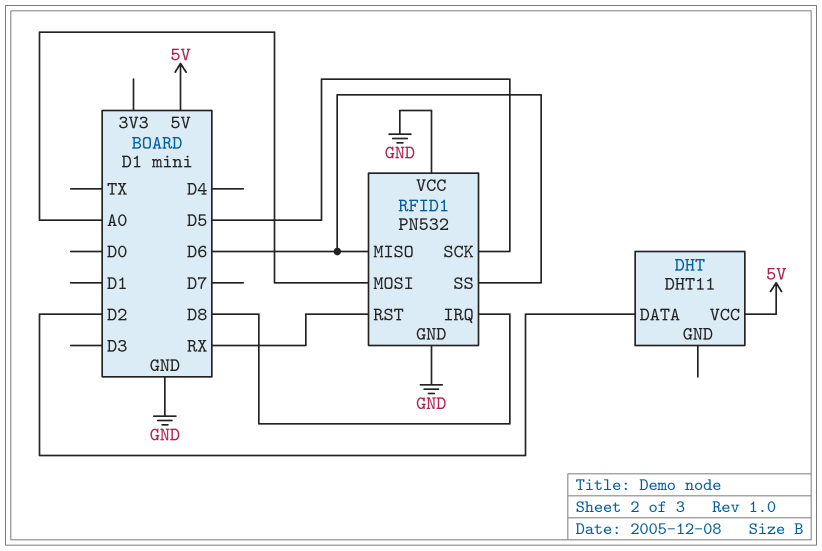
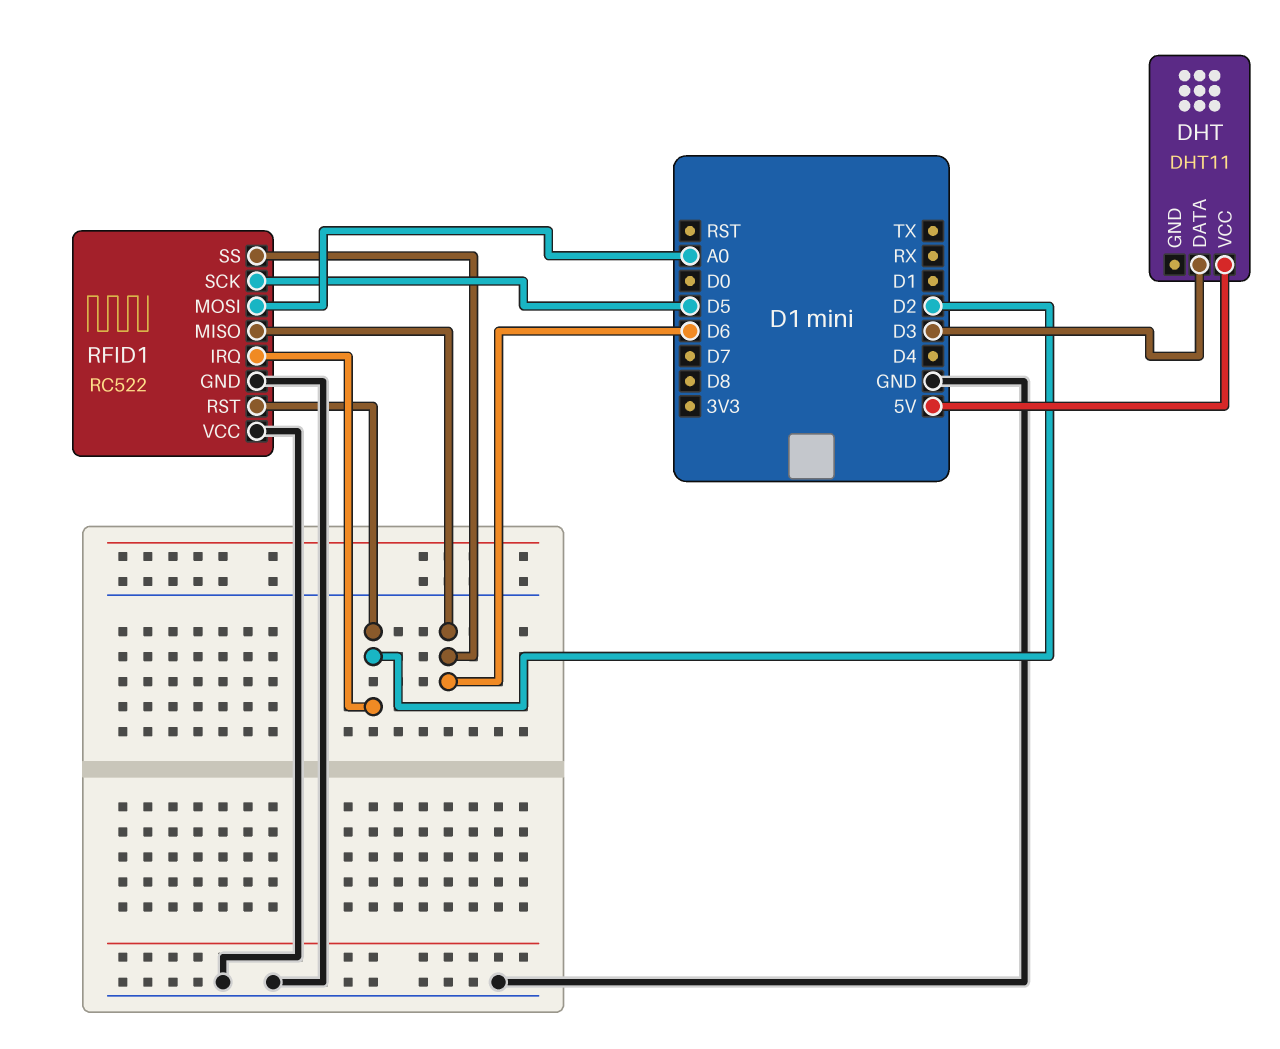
DHT pin DATA: D2 -> D3
RFID1: PN532 -> RC522
RFID1 pin IRQ: D8 -> D2
RFID1 pin RST: RX -> D2

